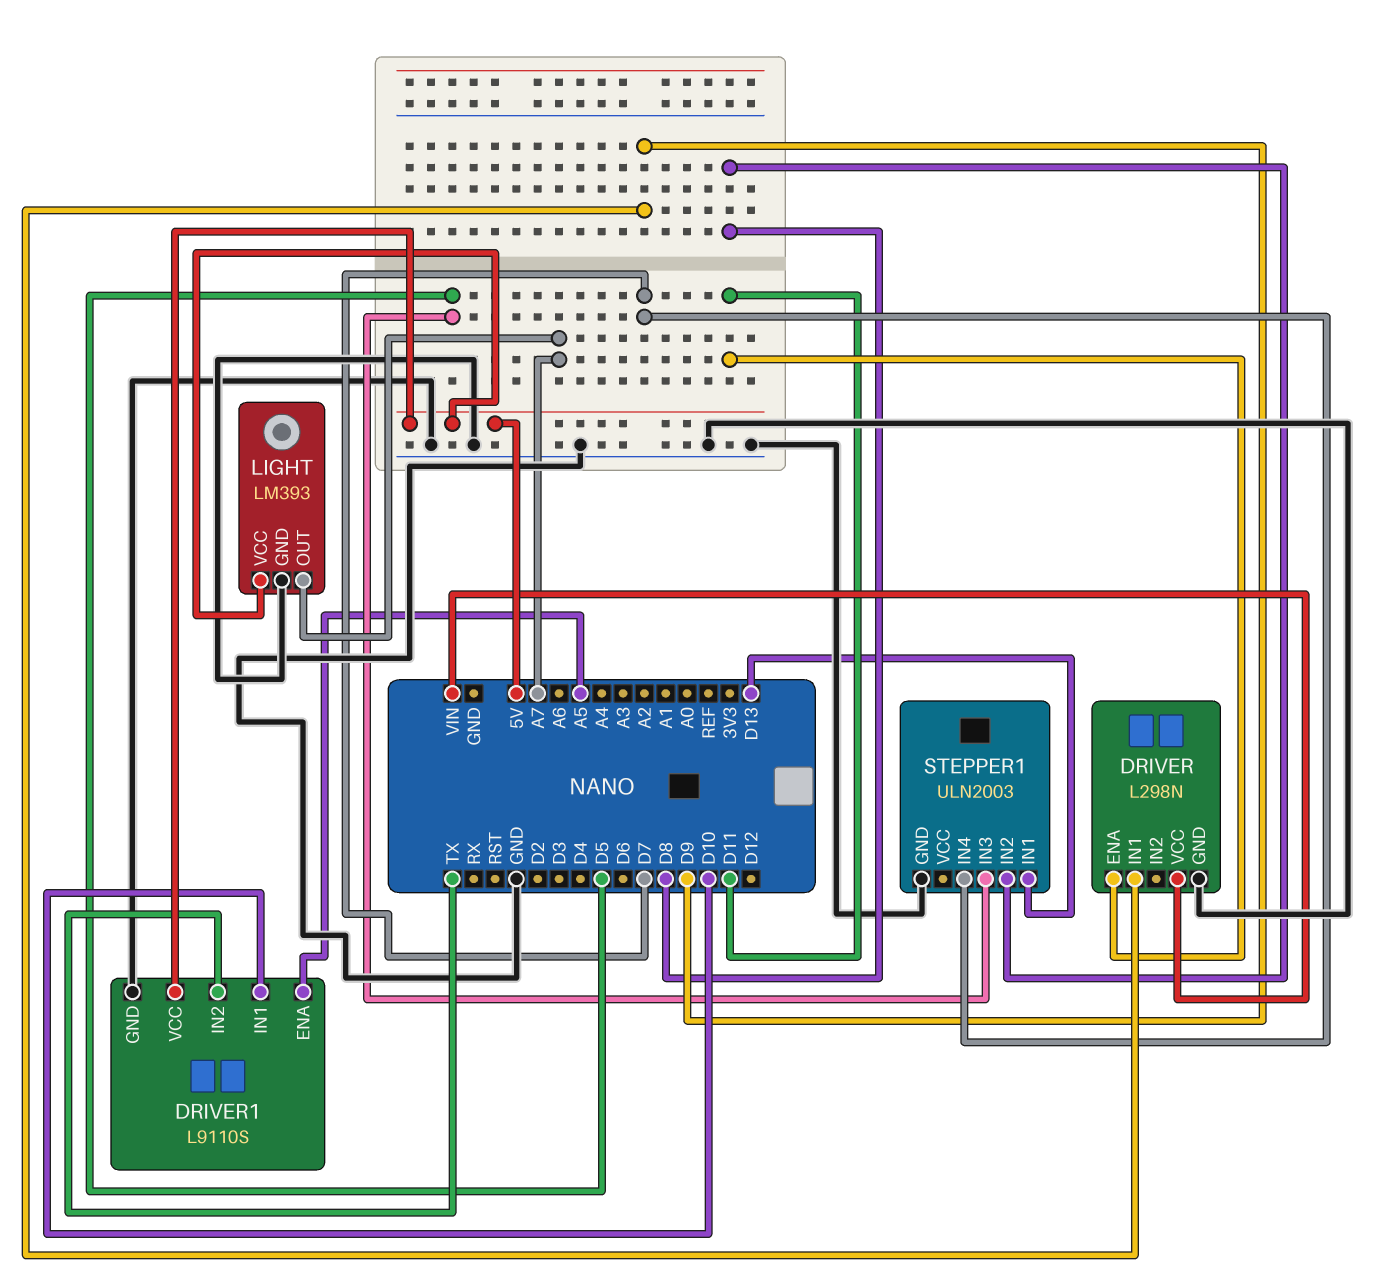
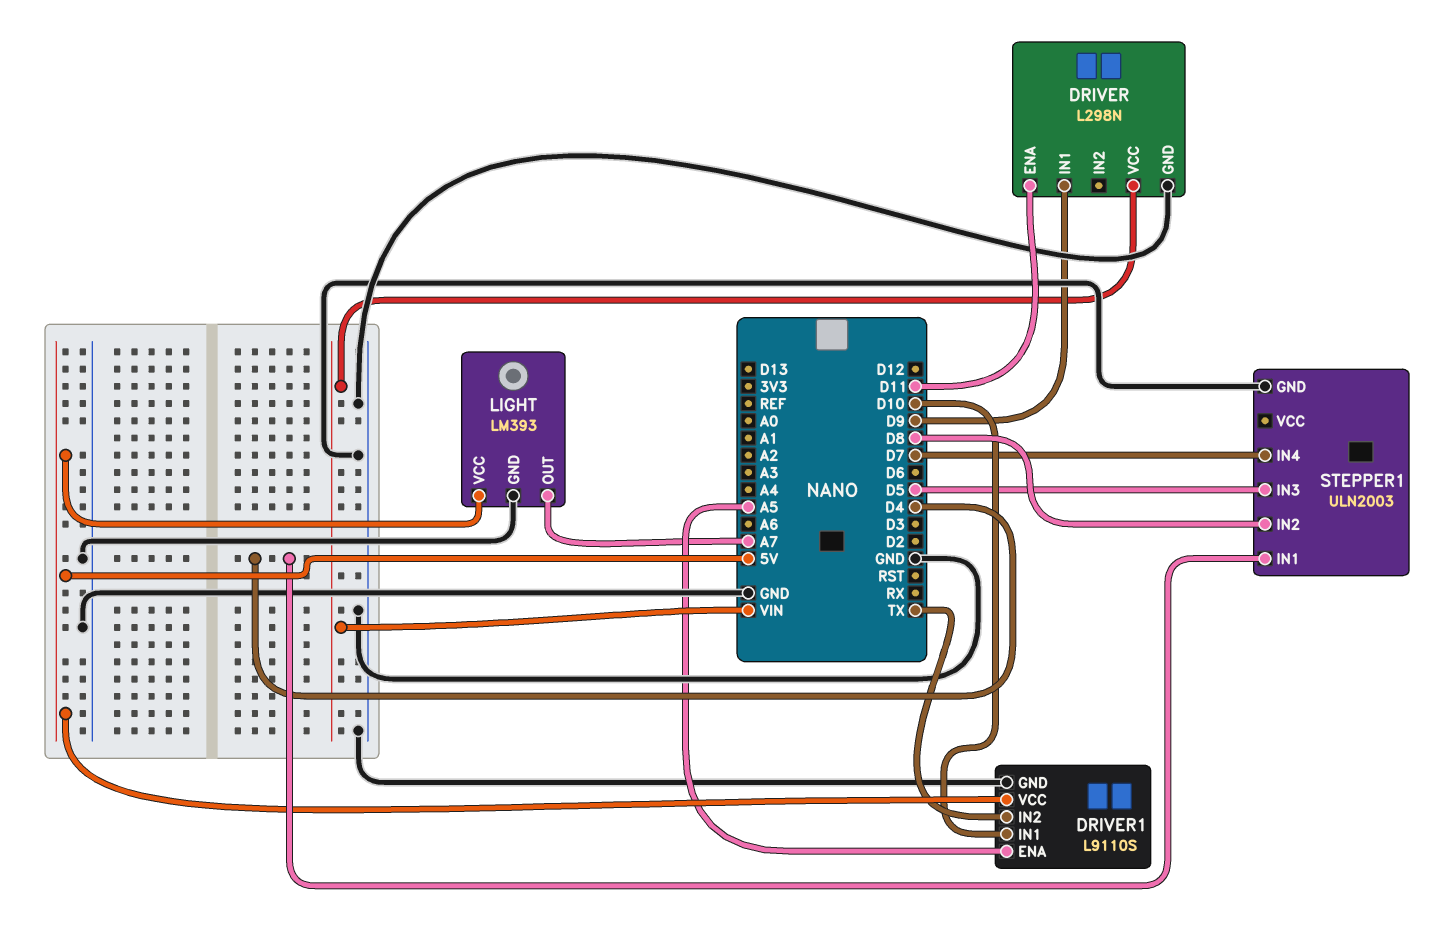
STEPPER1 pin IN1: D13 -> D4

